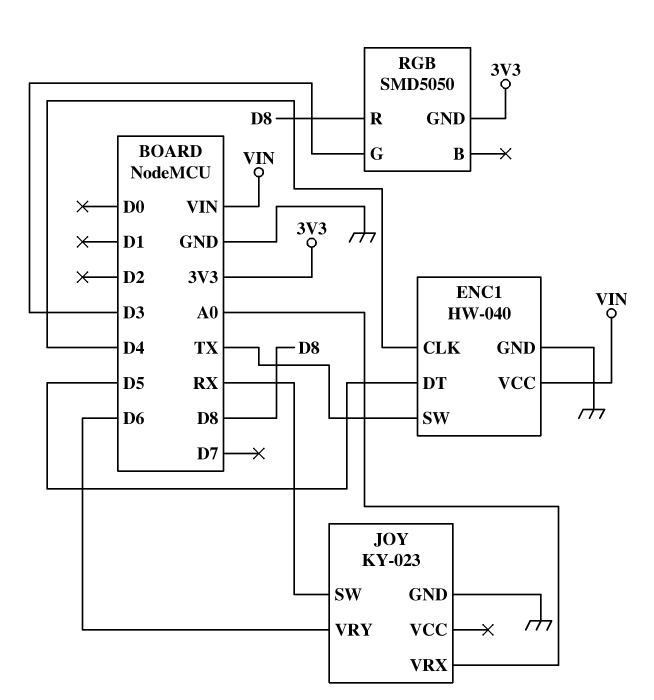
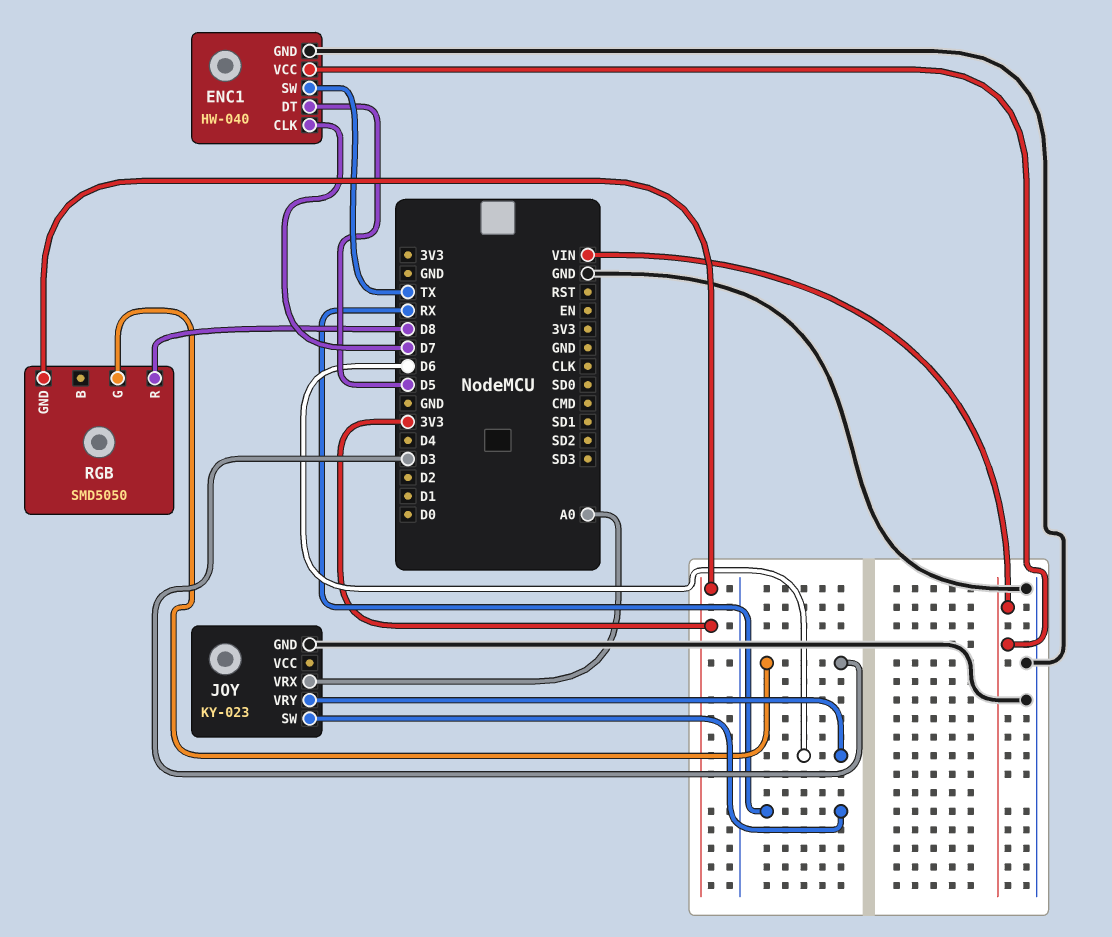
ENC1 pin CLK: D4 -> D7

